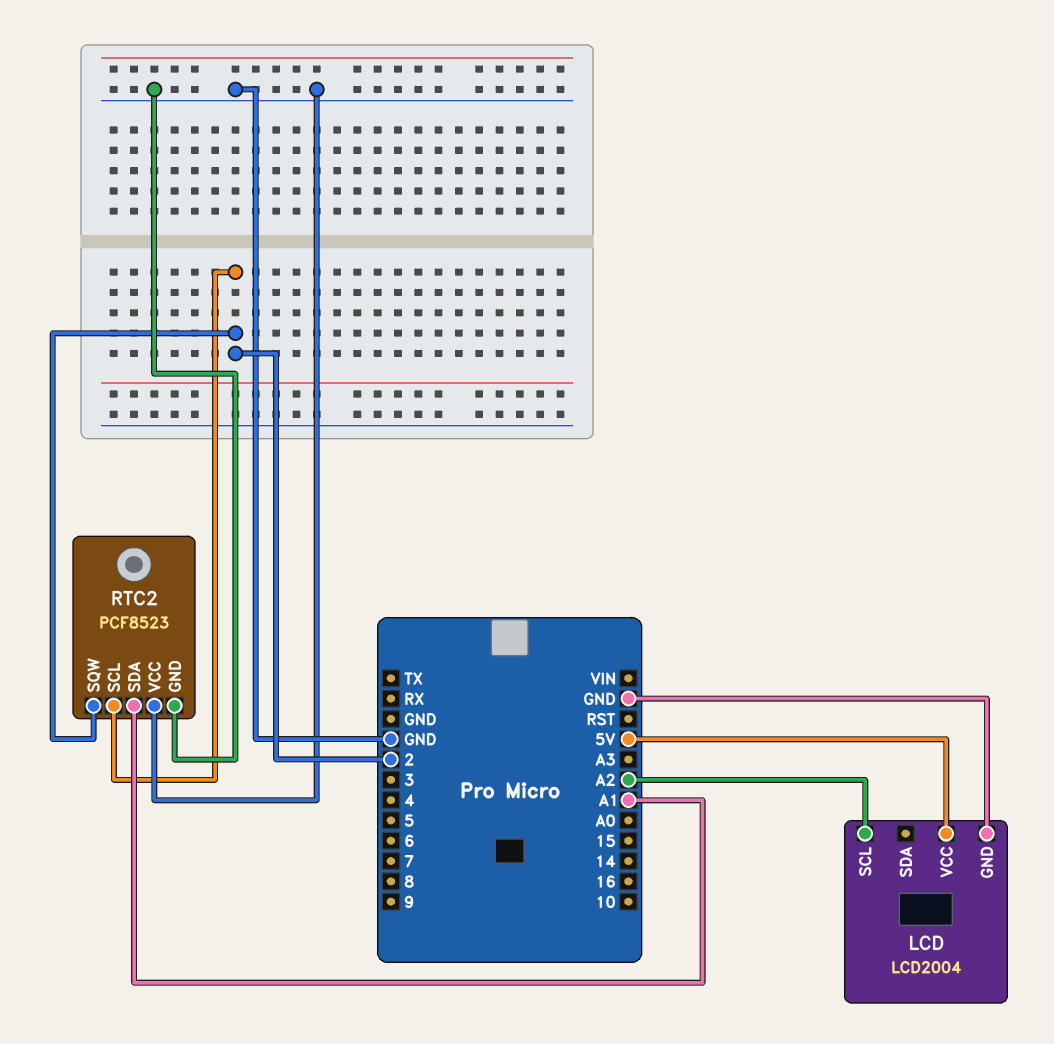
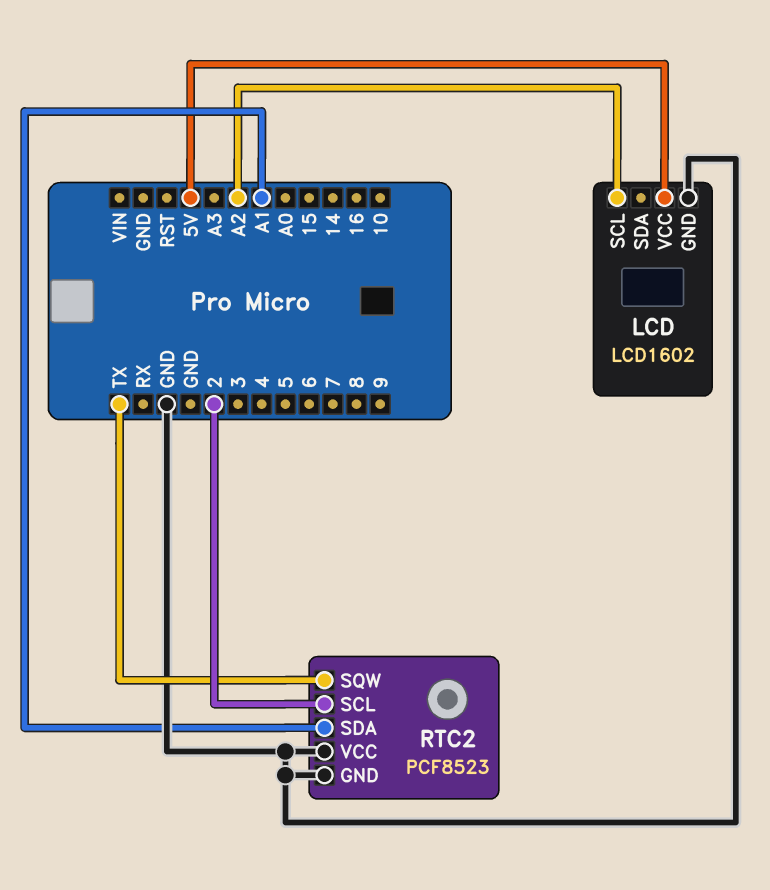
LCD: LCD2004 -> LCD1602
RTC2 pin SQW: 2 -> TX

